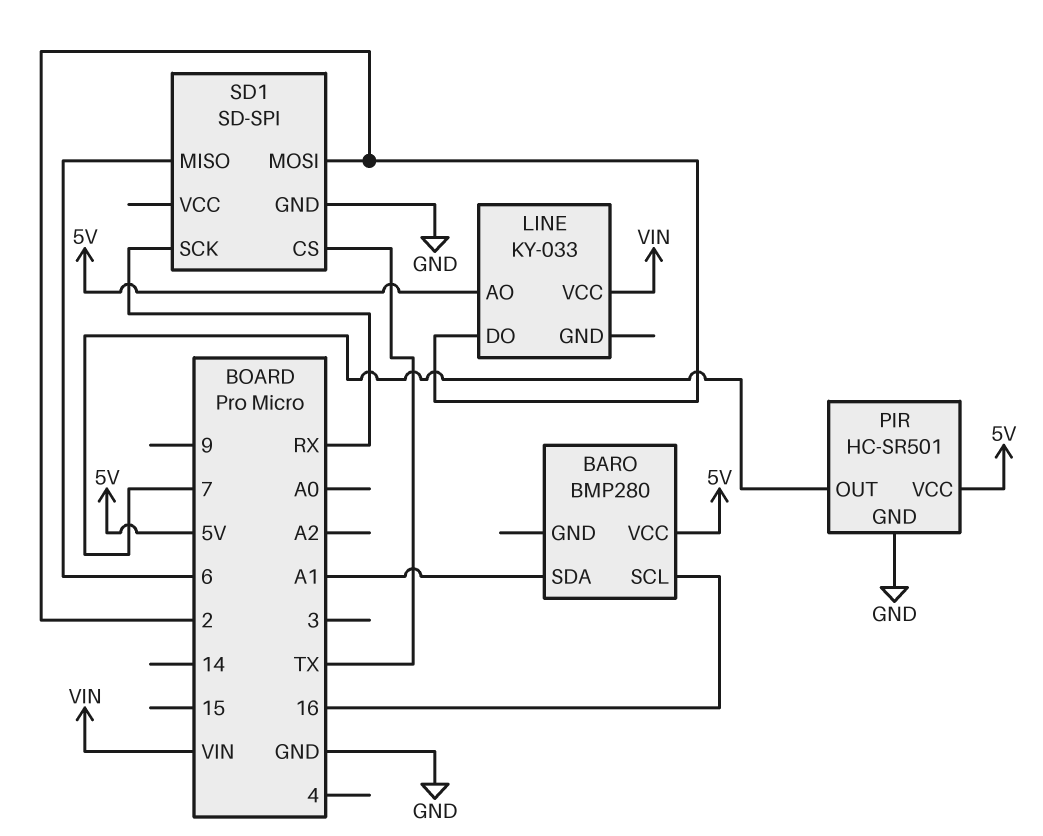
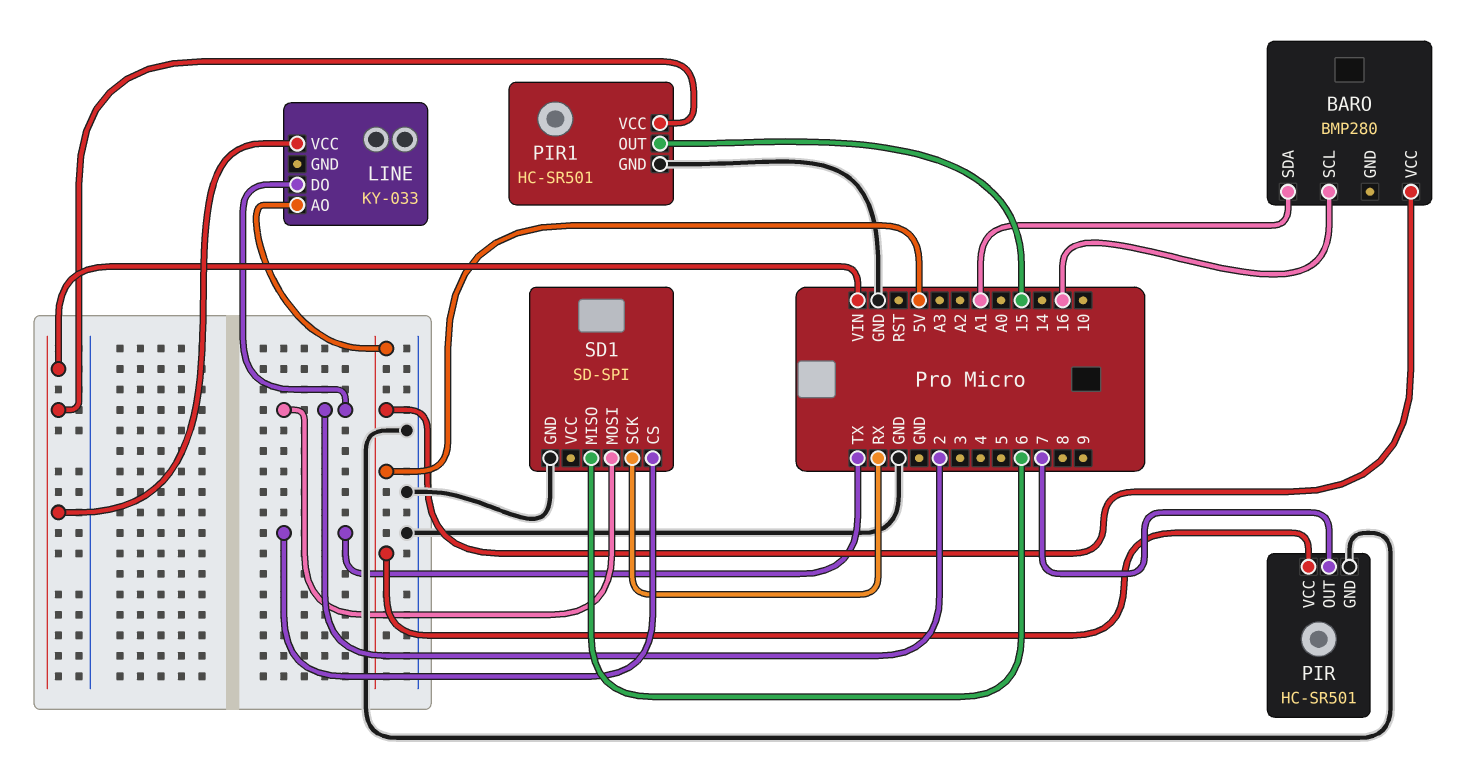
PIR1: none -> HC-SR501
PIR1 pin GND: none -> GND
PIR1 pin OUT: none -> 15
PIR1 pin VCC: none -> VIN

